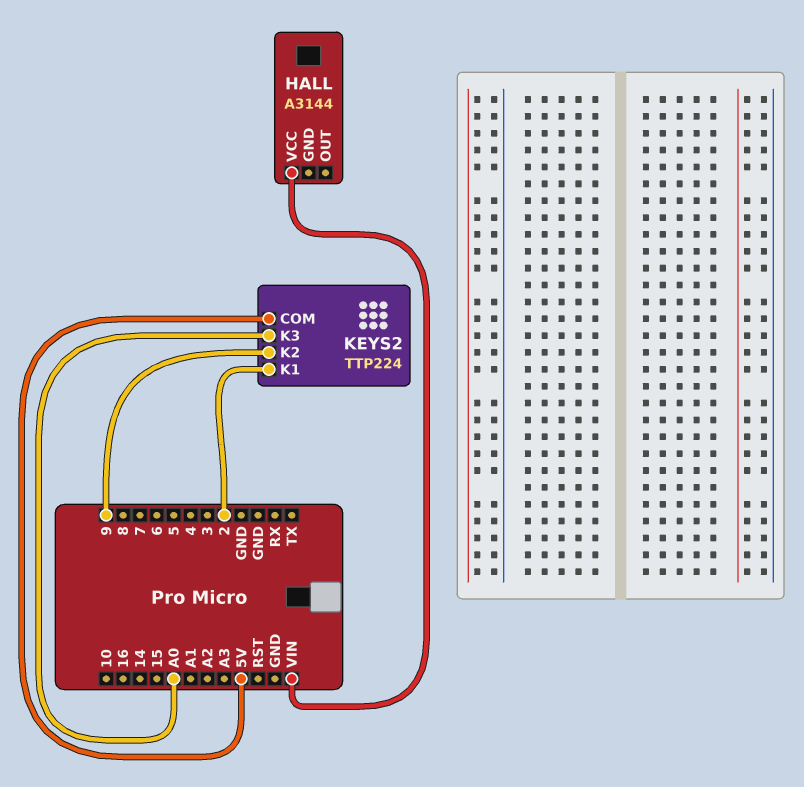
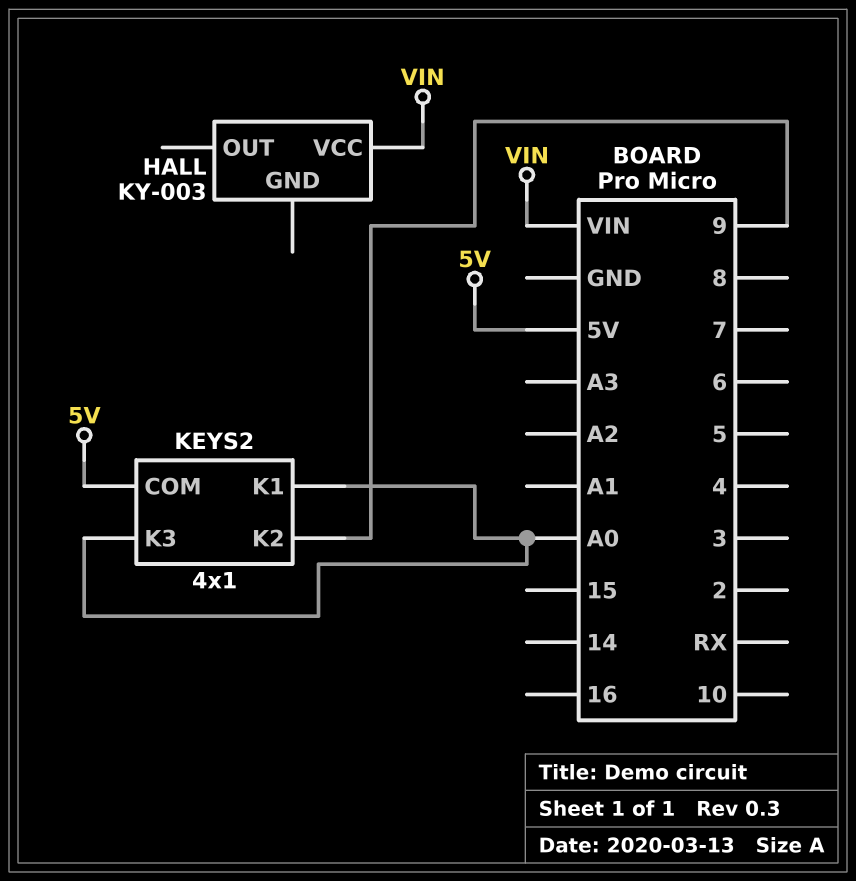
HALL: A3144 -> KY-003
KEYS2: TTP224 -> 4x1
KEYS2 pin K1: 2 -> A0

